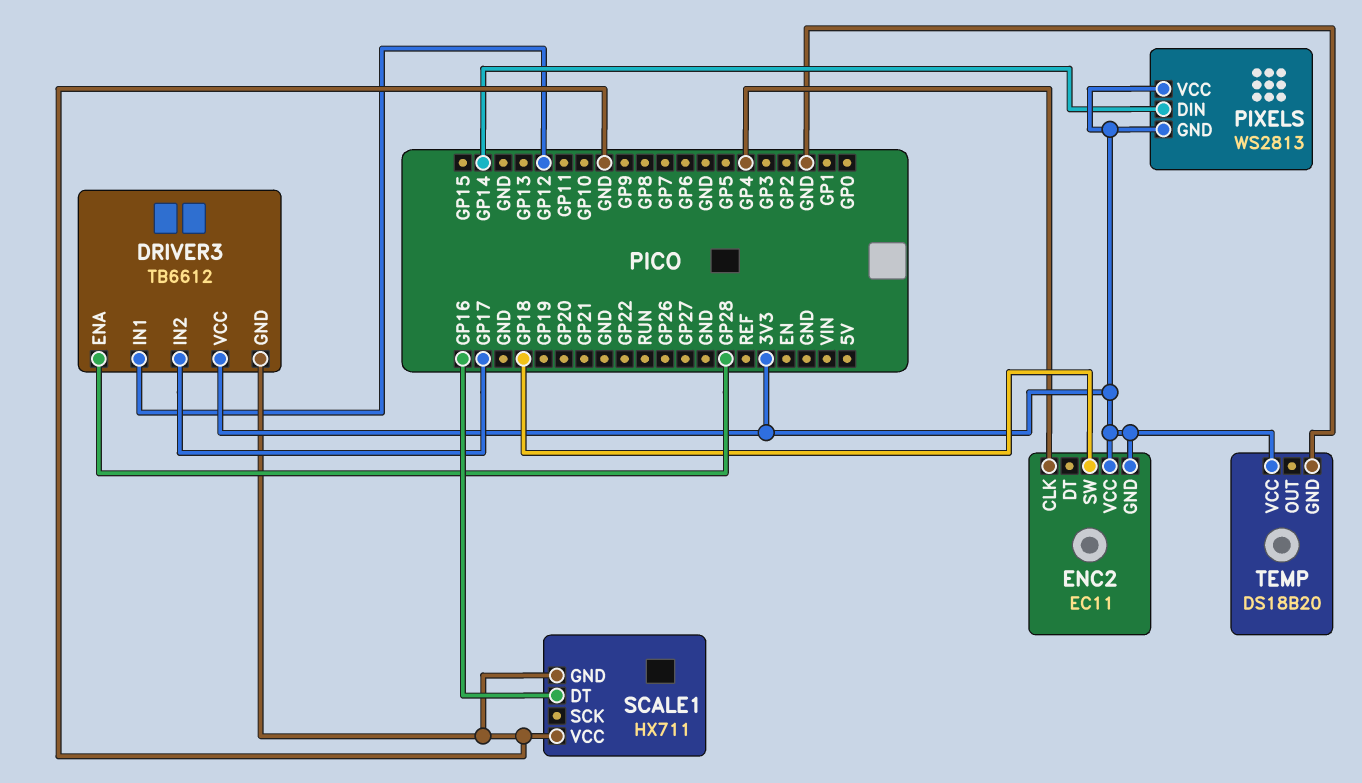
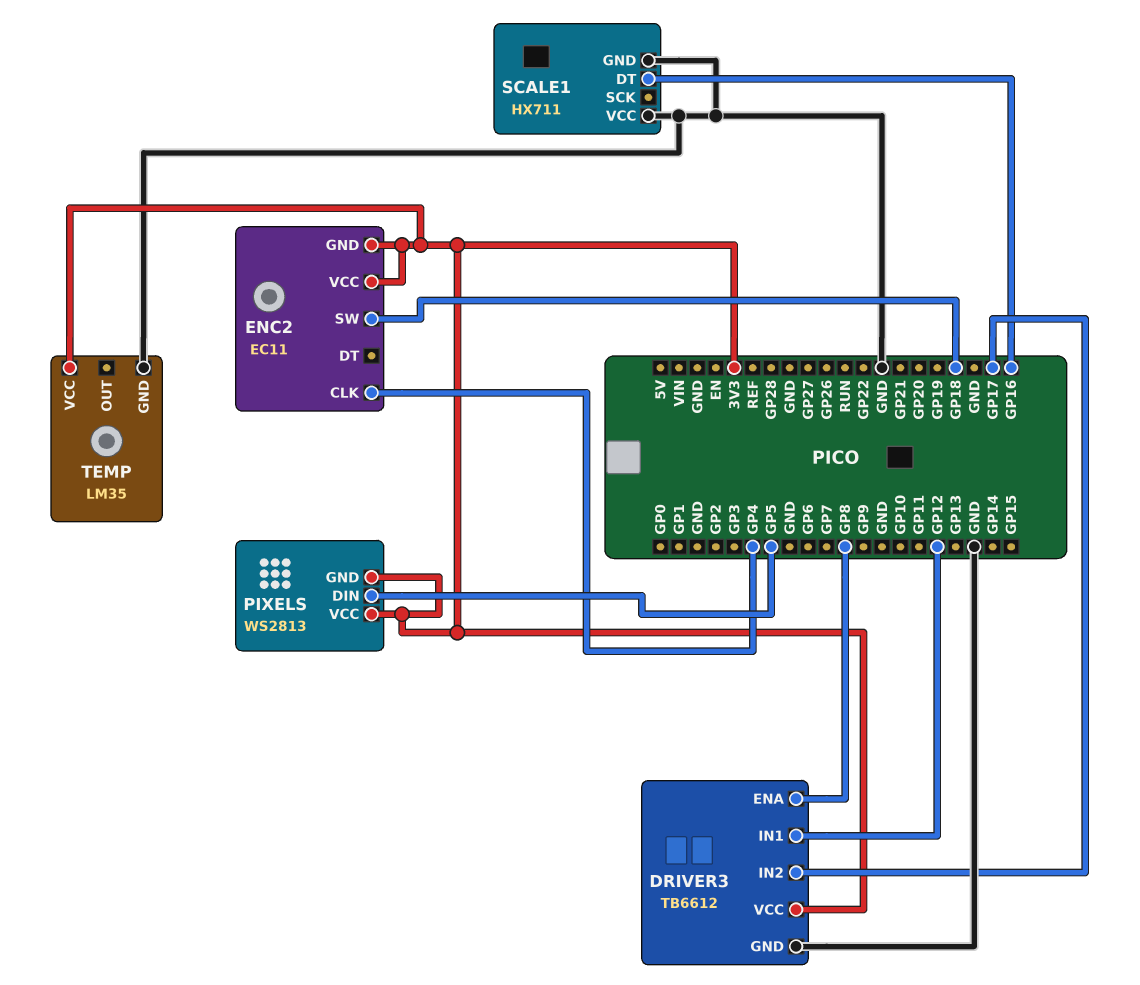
DRIVER3 pin ENA: GP28 -> GP8
PIXELS pin DIN: GP14 -> GP5
TEMP: DS18B20 -> LM35

